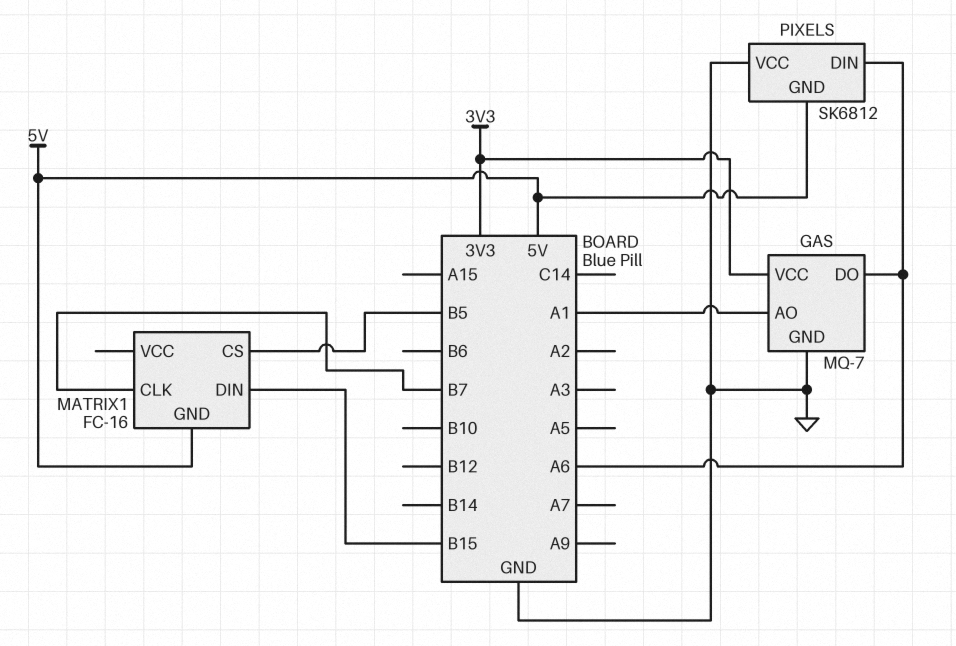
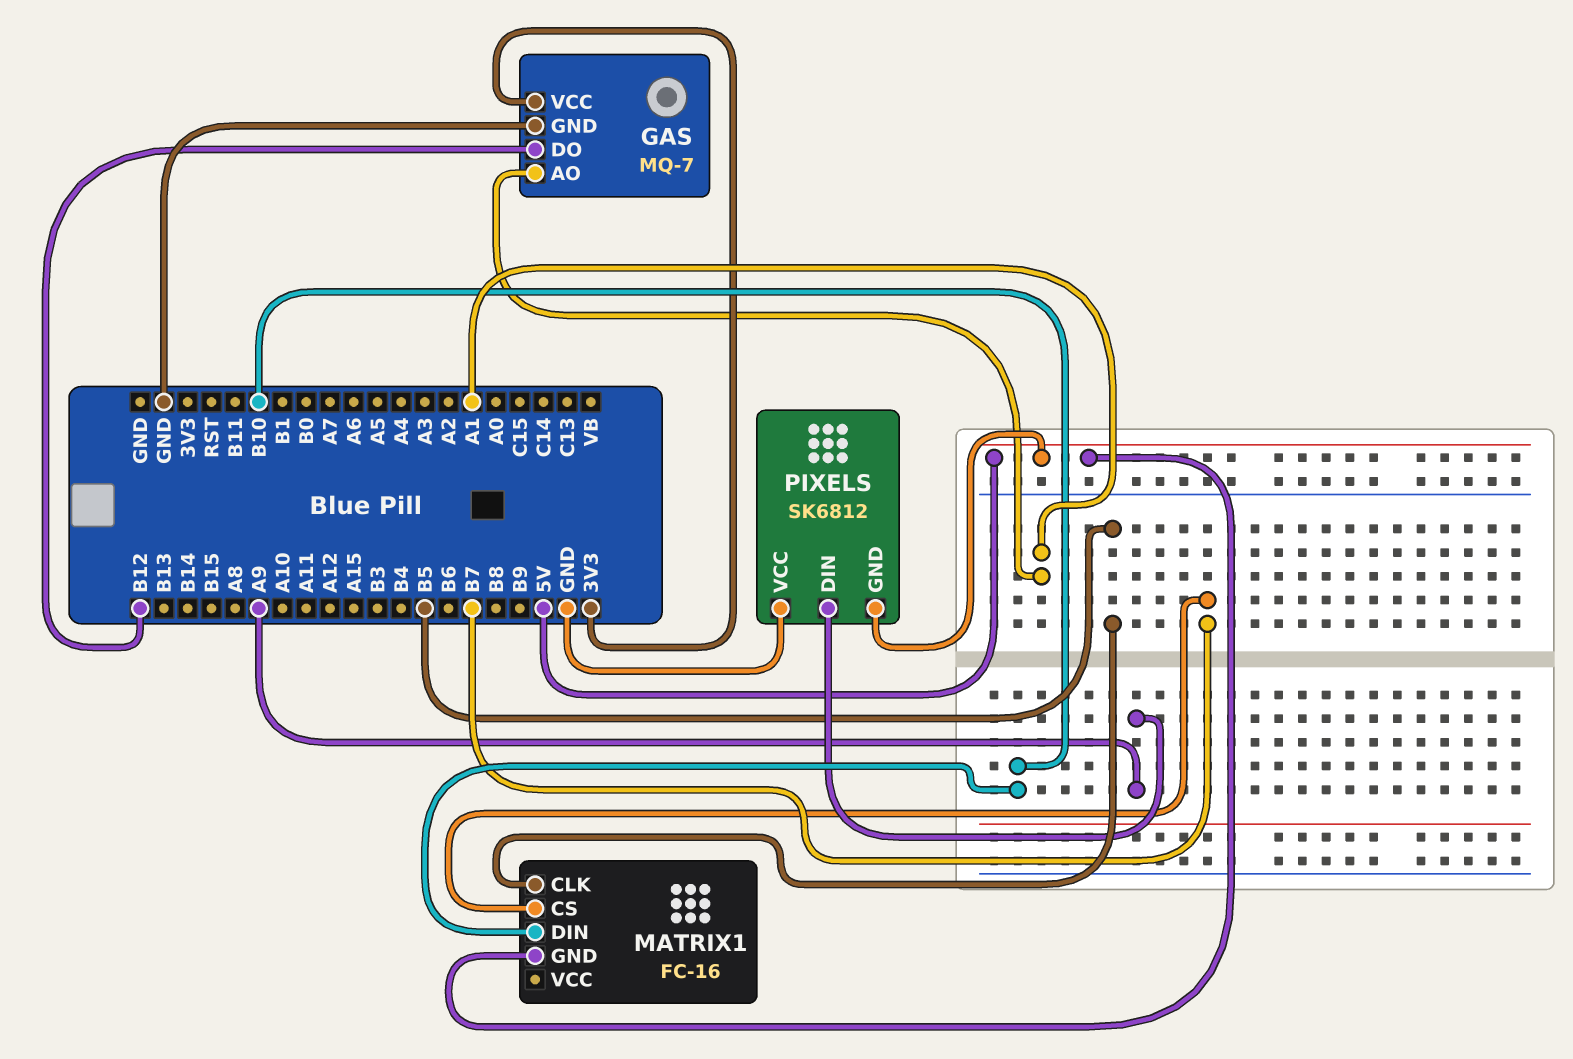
GAS pin DO: A6 -> B12
MATRIX1 pin CLK: B7 -> B5
MATRIX1 pin CS: B5 -> B7
MATRIX1 pin DIN: B15 -> B10
PIXELS pin DIN: A6 -> A9

